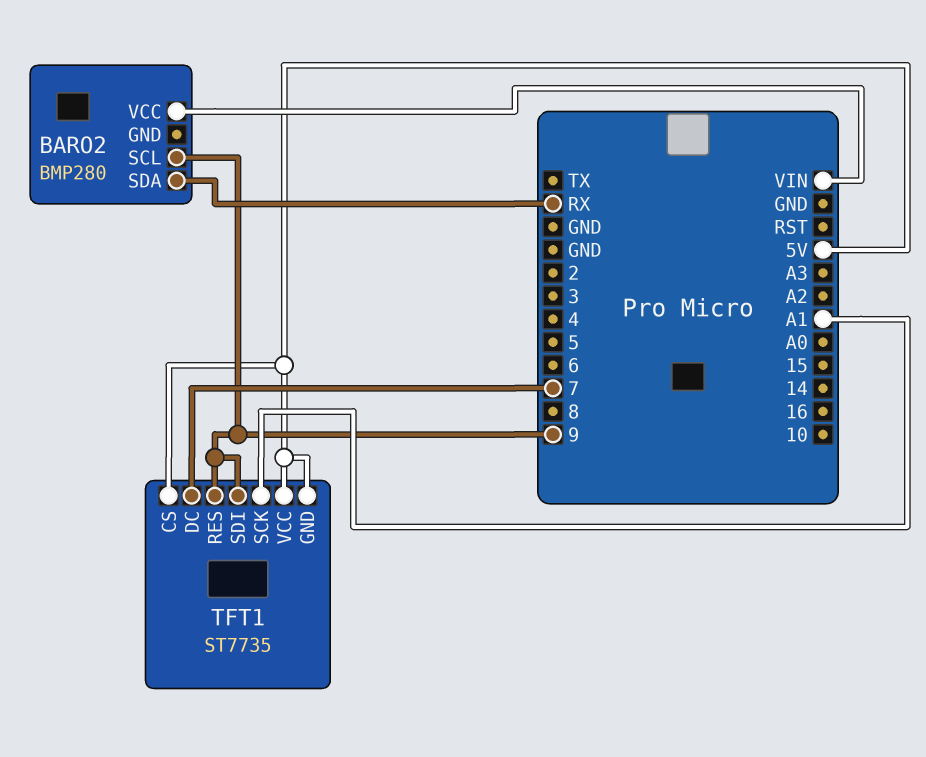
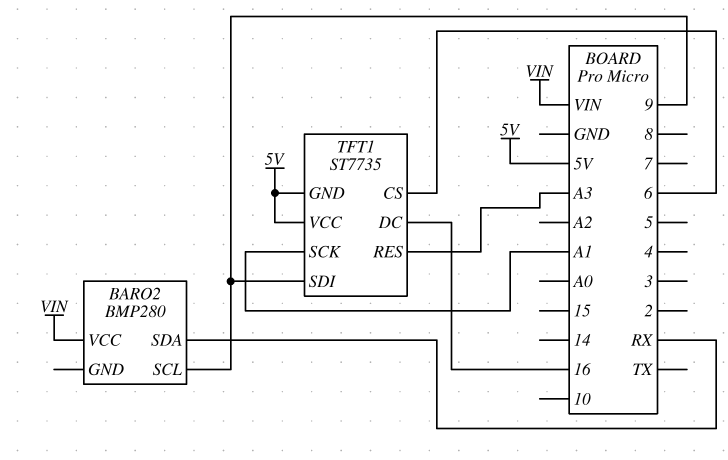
TFT1 pin CS: 5V -> 6
TFT1 pin DC: 7 -> 16
TFT1 pin RES: 9 -> A3

